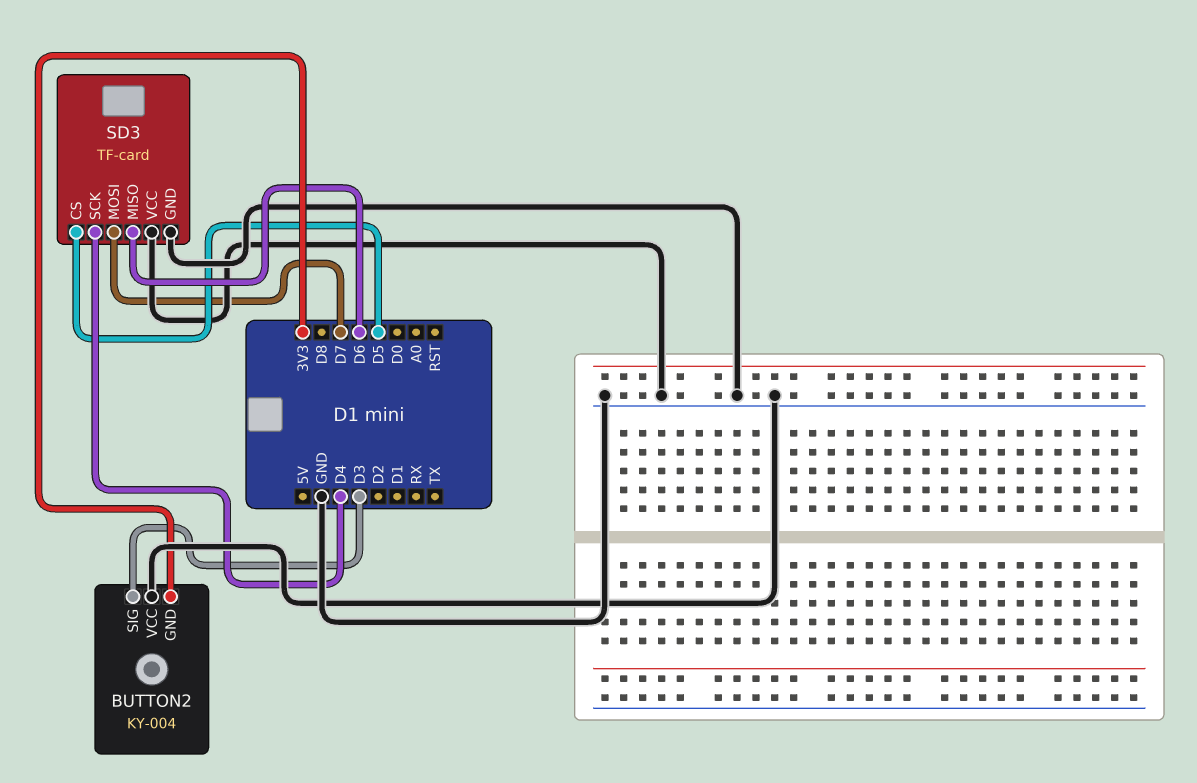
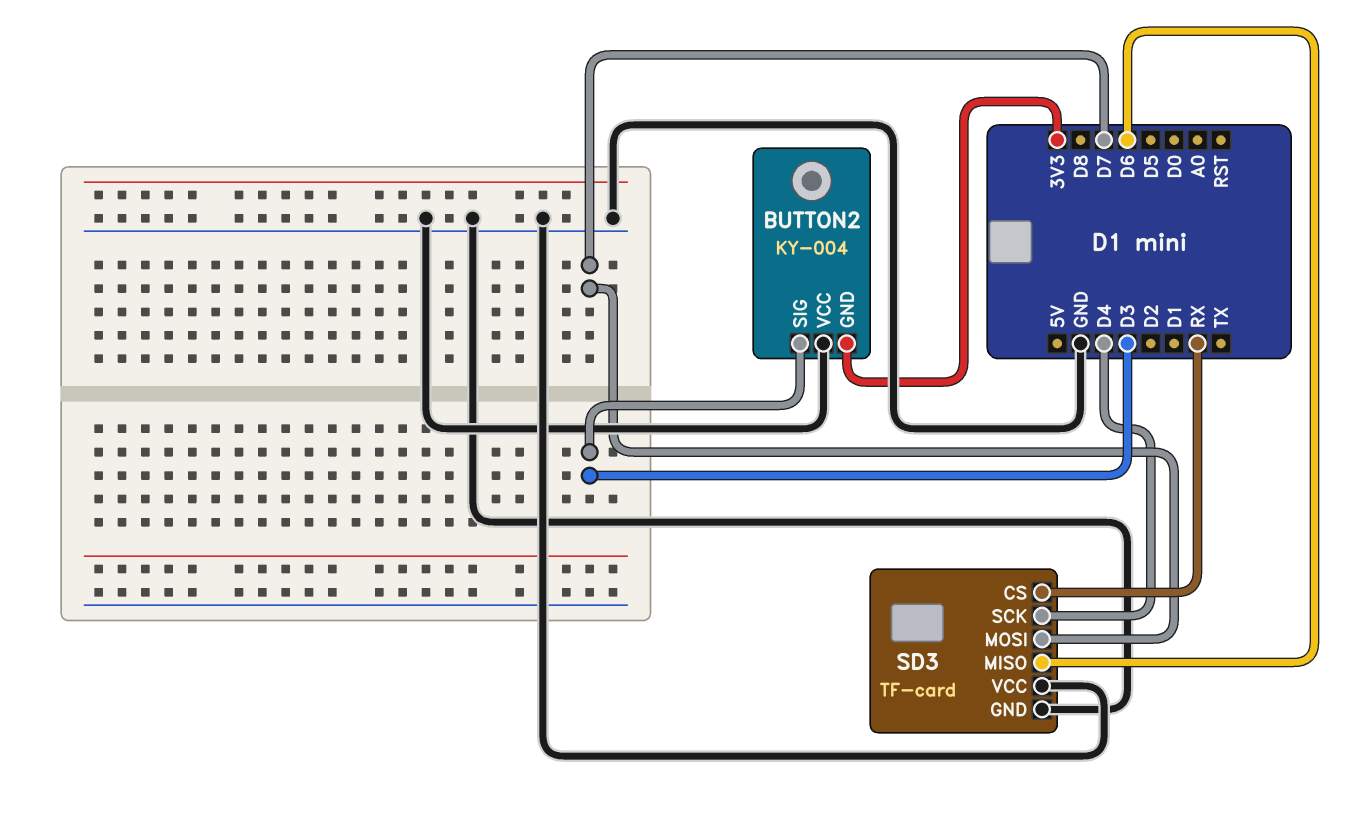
SD3 pin CS: D5 -> RX

